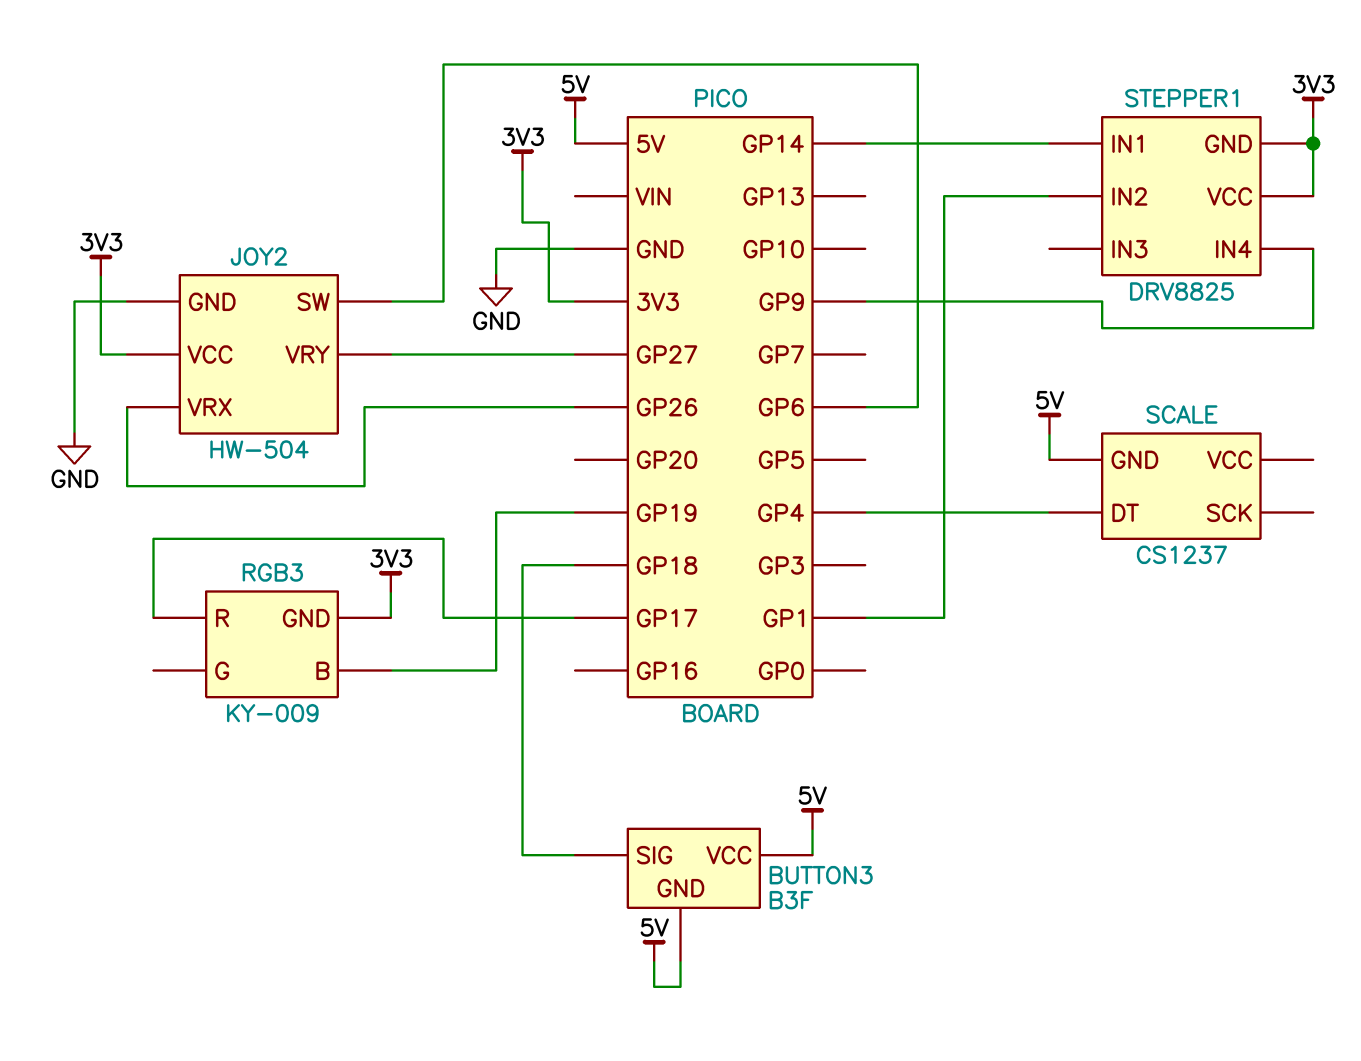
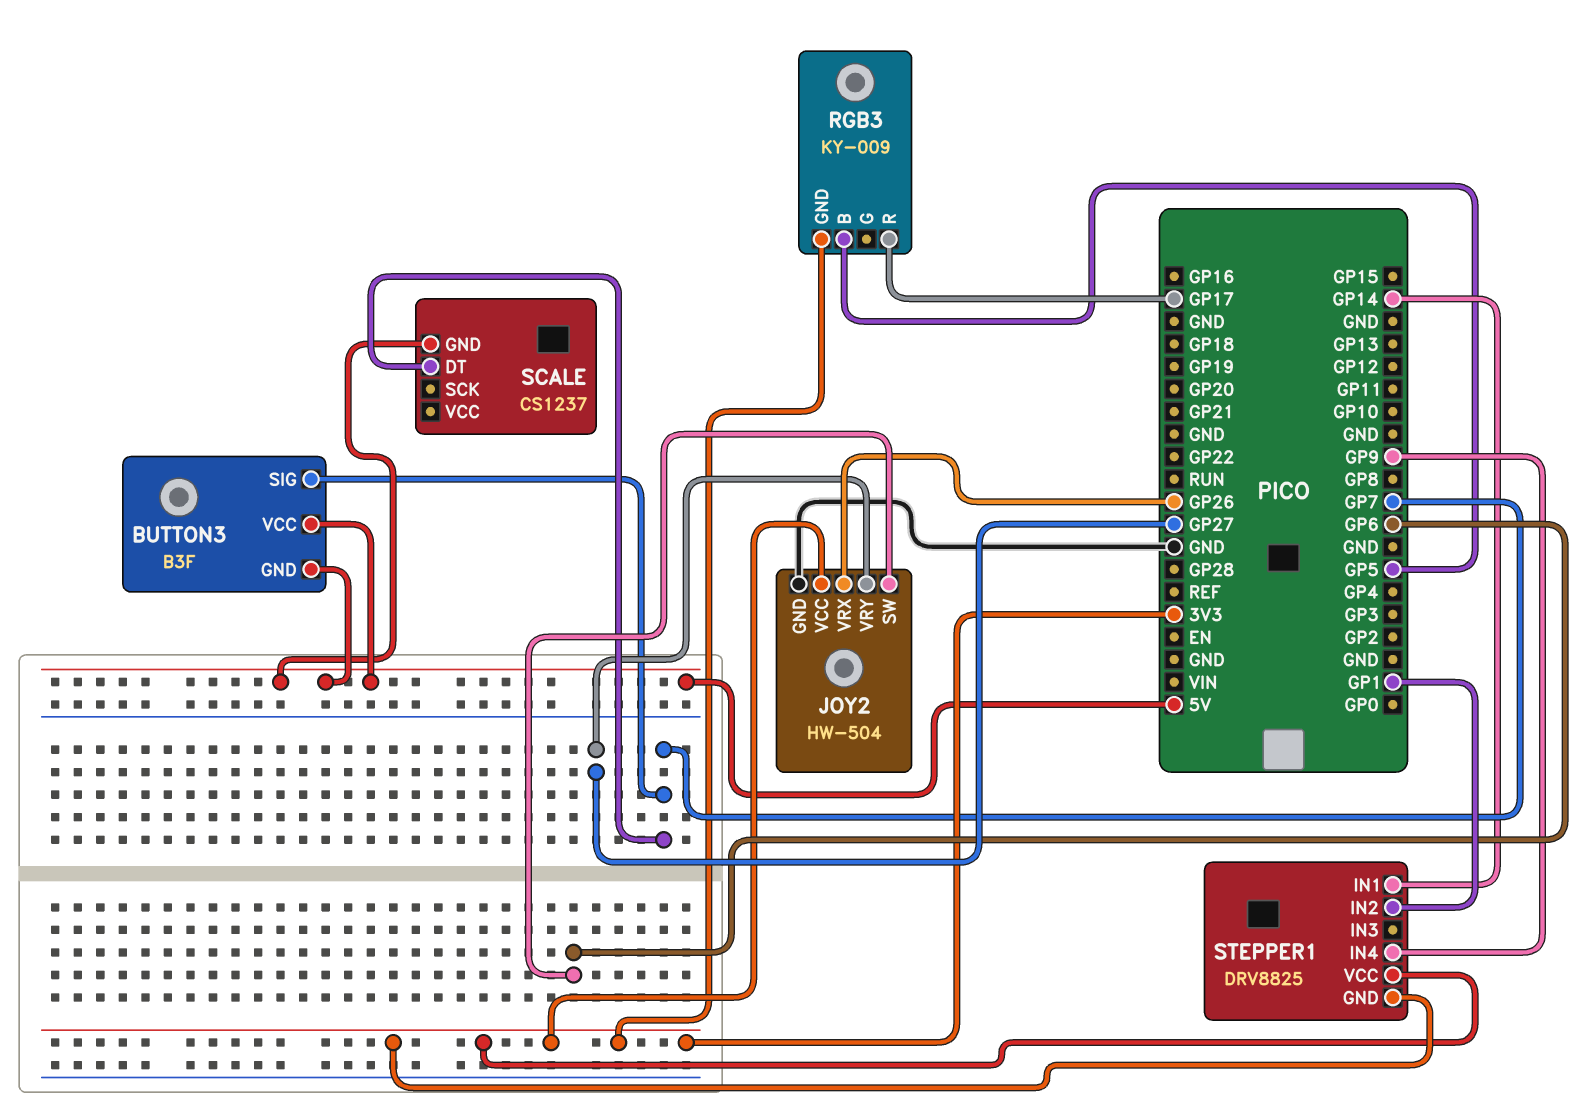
BUTTON3 pin SIG: GP18 -> GP7
RGB3 pin B: GP19 -> GP5
SCALE pin DT: GP4 -> GP7

